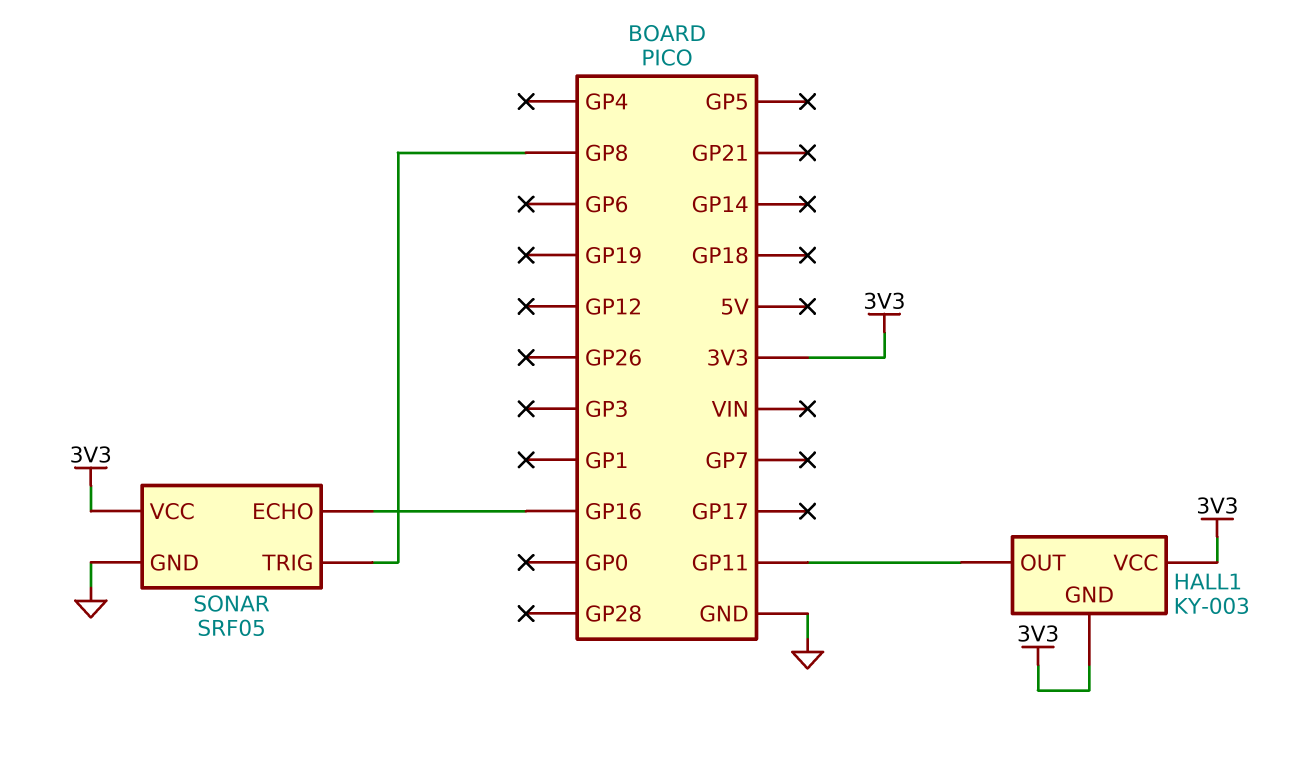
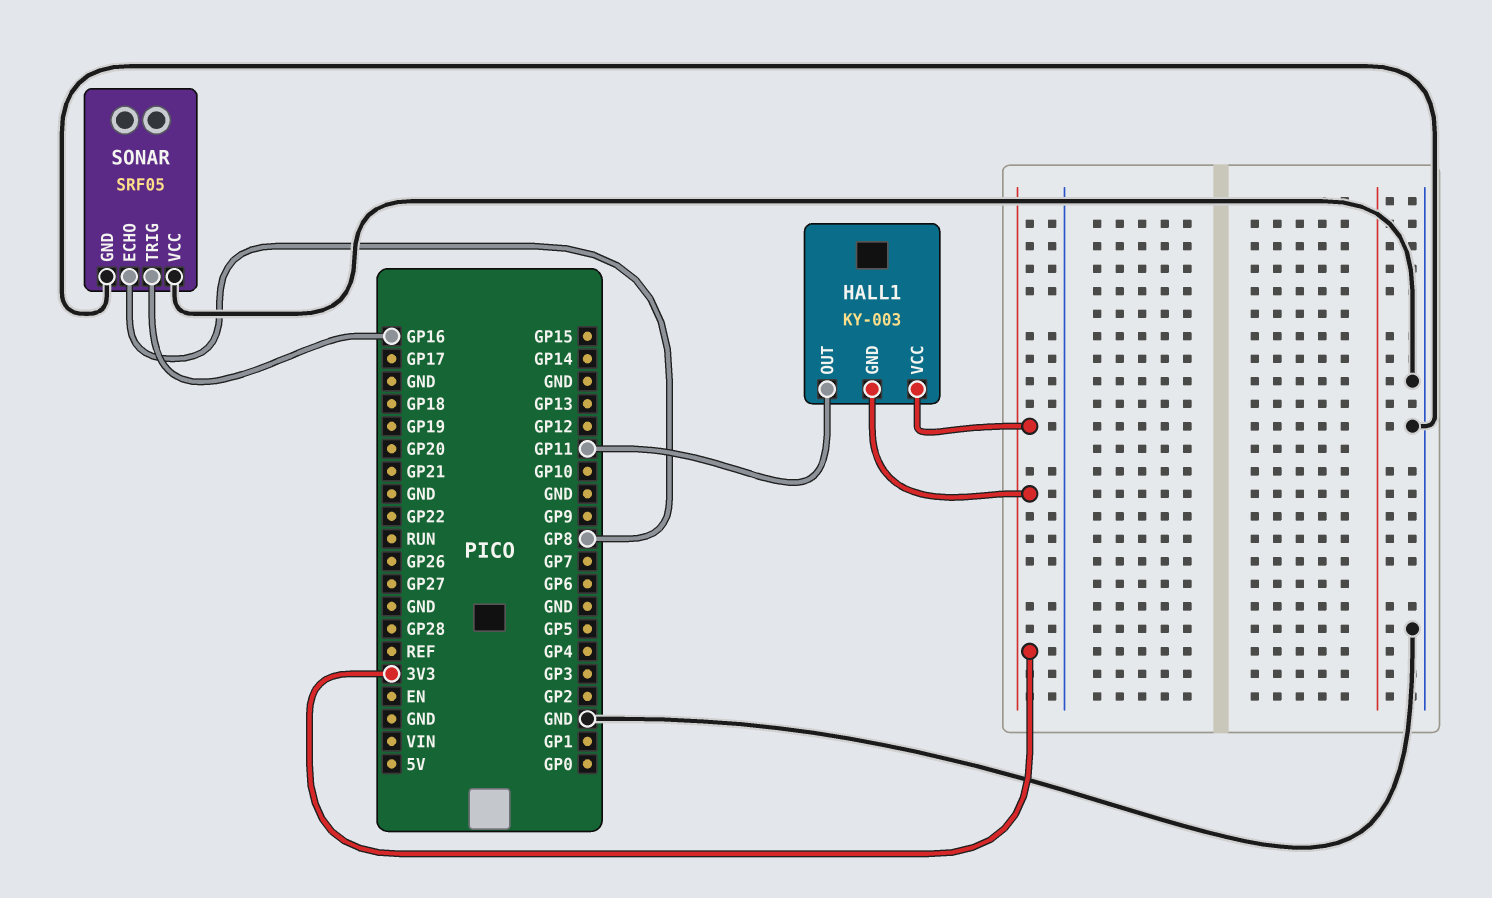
SONAR pin ECHO: GP16 -> GP8
SONAR pin TRIG: GP8 -> GP16
SONAR pin VCC: 3V3 -> GND

